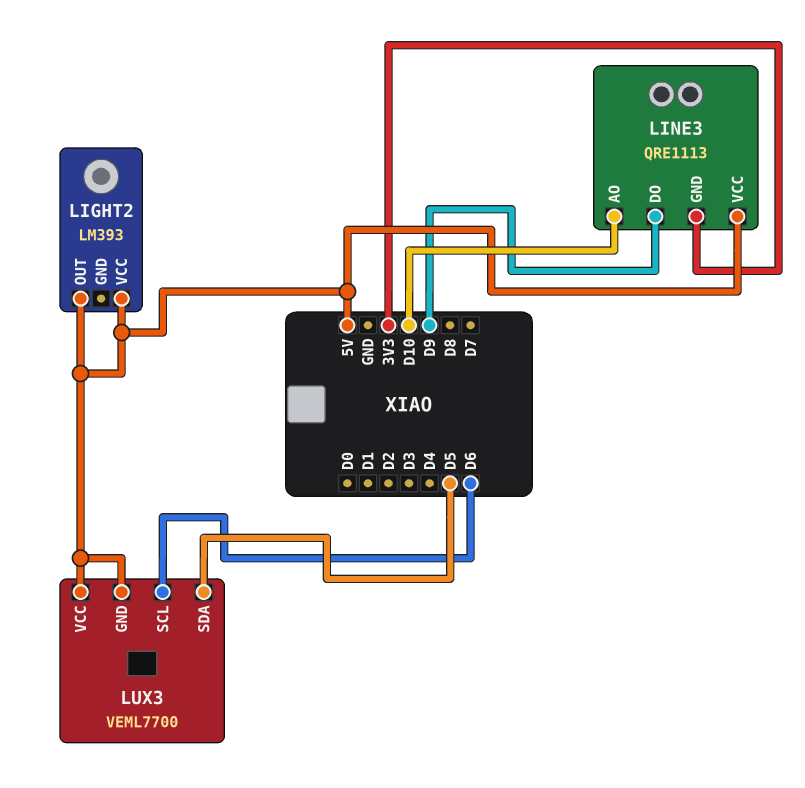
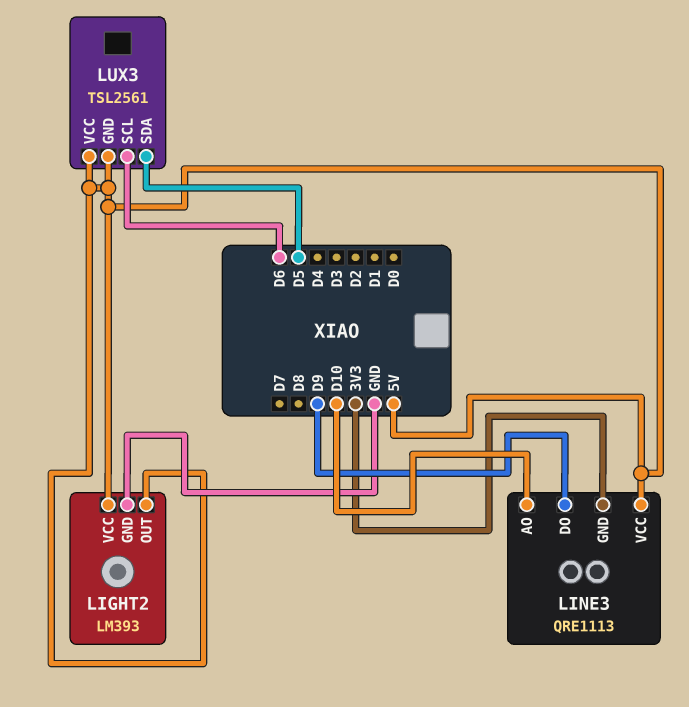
LIGHT2 pin GND: none -> GND
LUX3: VEML7700 -> TSL2561

